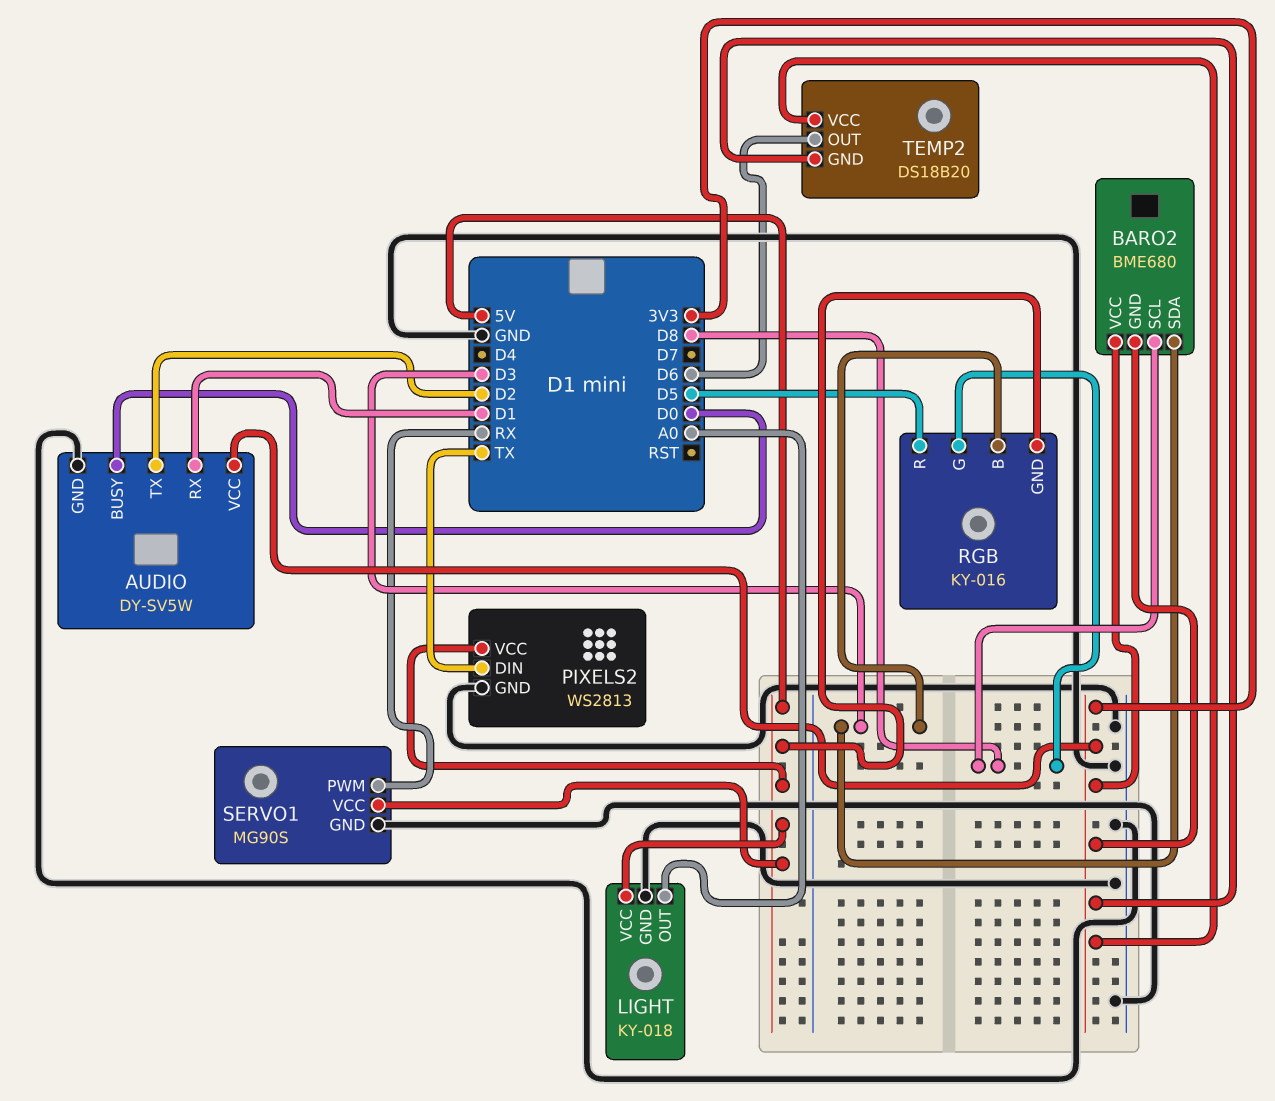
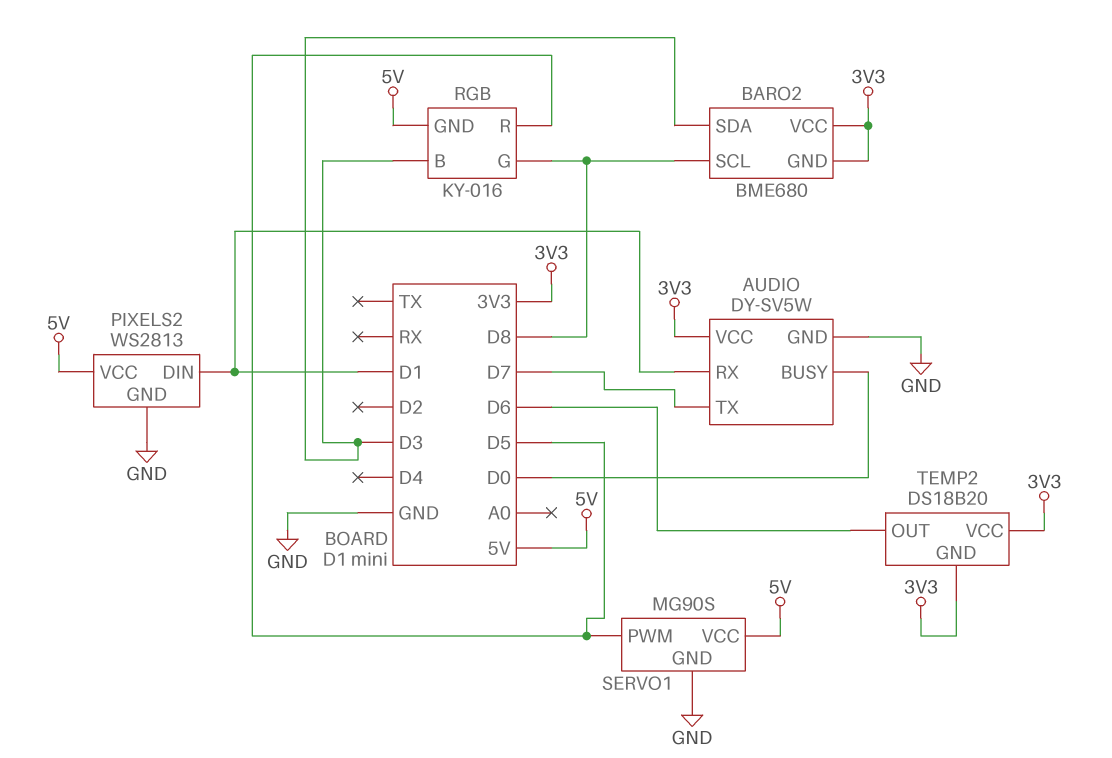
AUDIO pin TX: D2 -> D7
LIGHT: KY-018 -> none
LIGHT pin GND: GND -> none
LIGHT pin OUT: A0 -> none
LIGHT pin VCC: 5V -> none
PIXELS2 pin DIN: TX -> D1
SERVO1 pin PWM: RX -> D5

